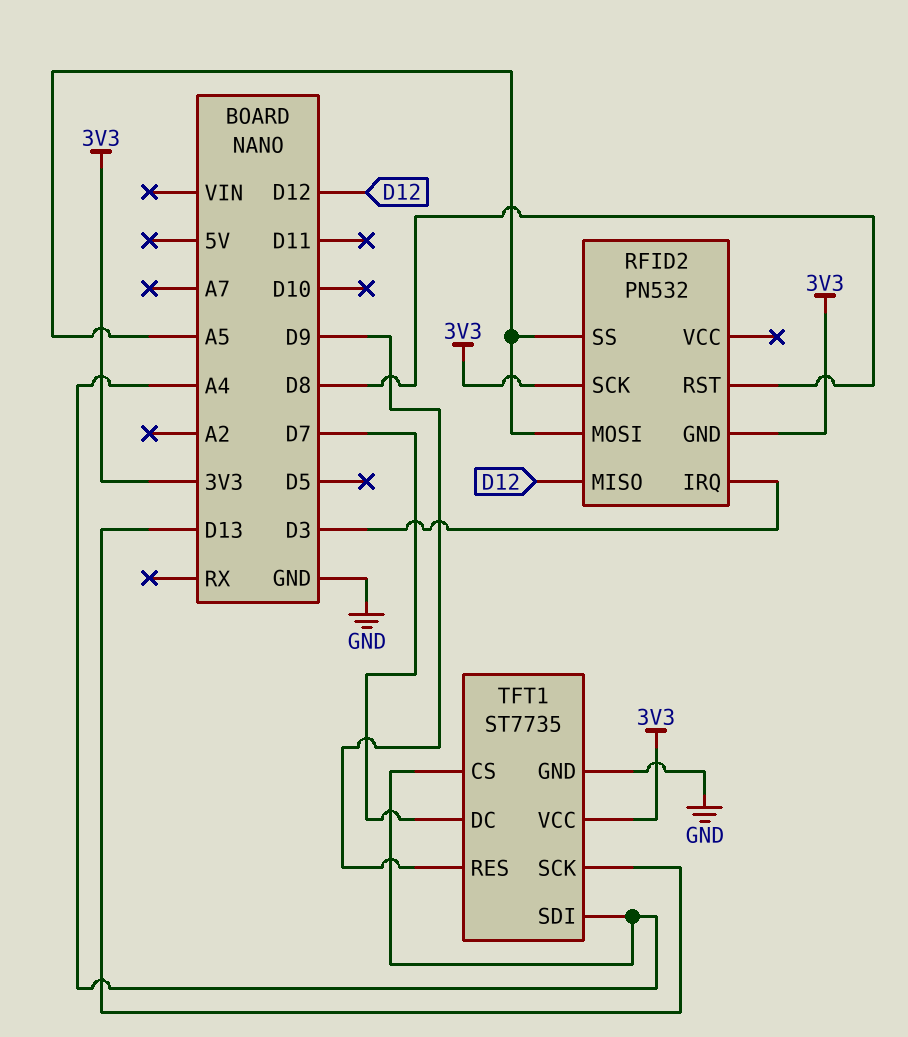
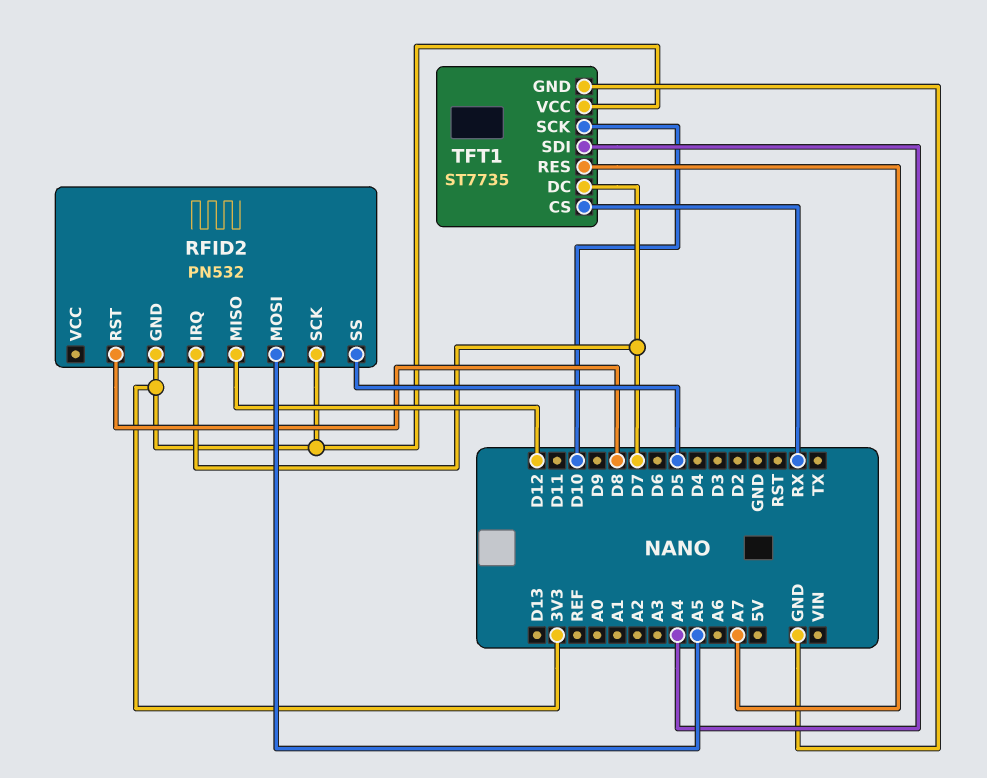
RFID2 pin IRQ: D3 -> D7
RFID2 pin SS: A5 -> D5
TFT1 pin CS: A4 -> RX
TFT1 pin RES: D9 -> A7
TFT1 pin SCK: D13 -> D10

